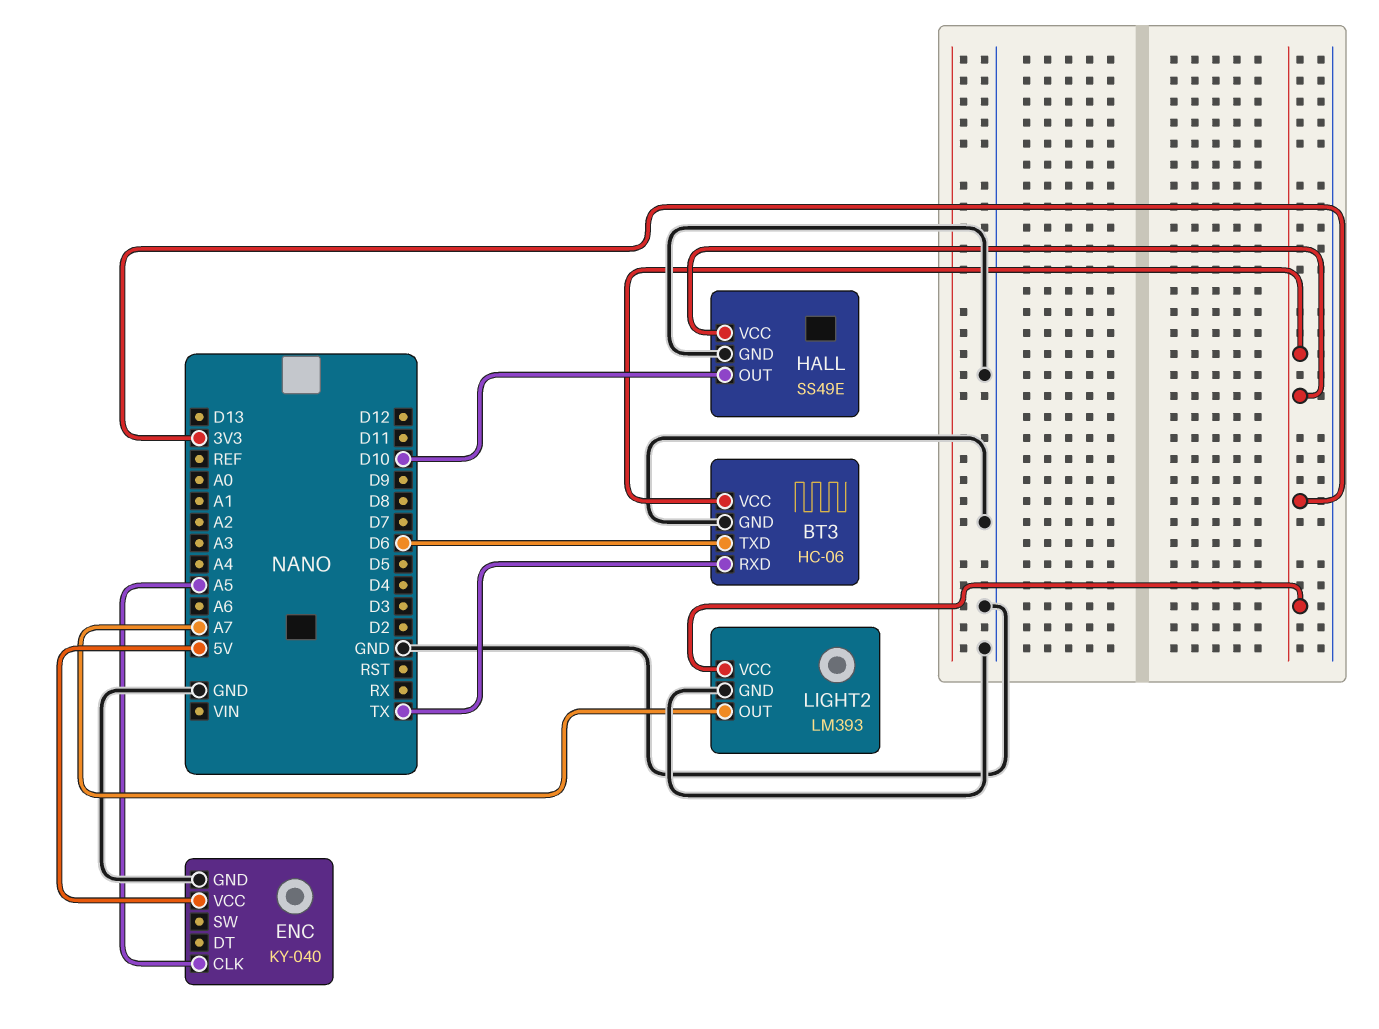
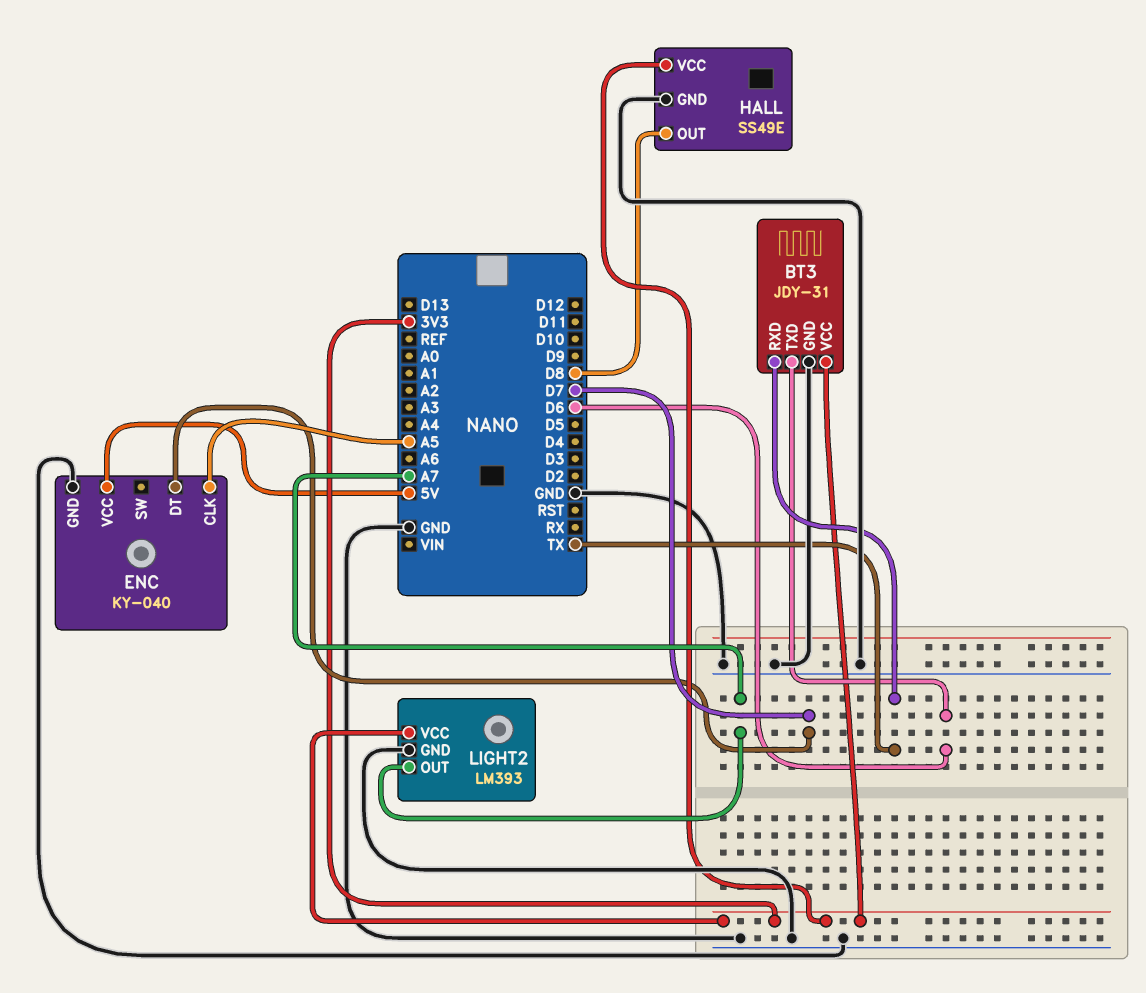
BT3: HC-06 -> JDY-31
ENC pin DT: none -> D7
HALL pin OUT: D10 -> D8

